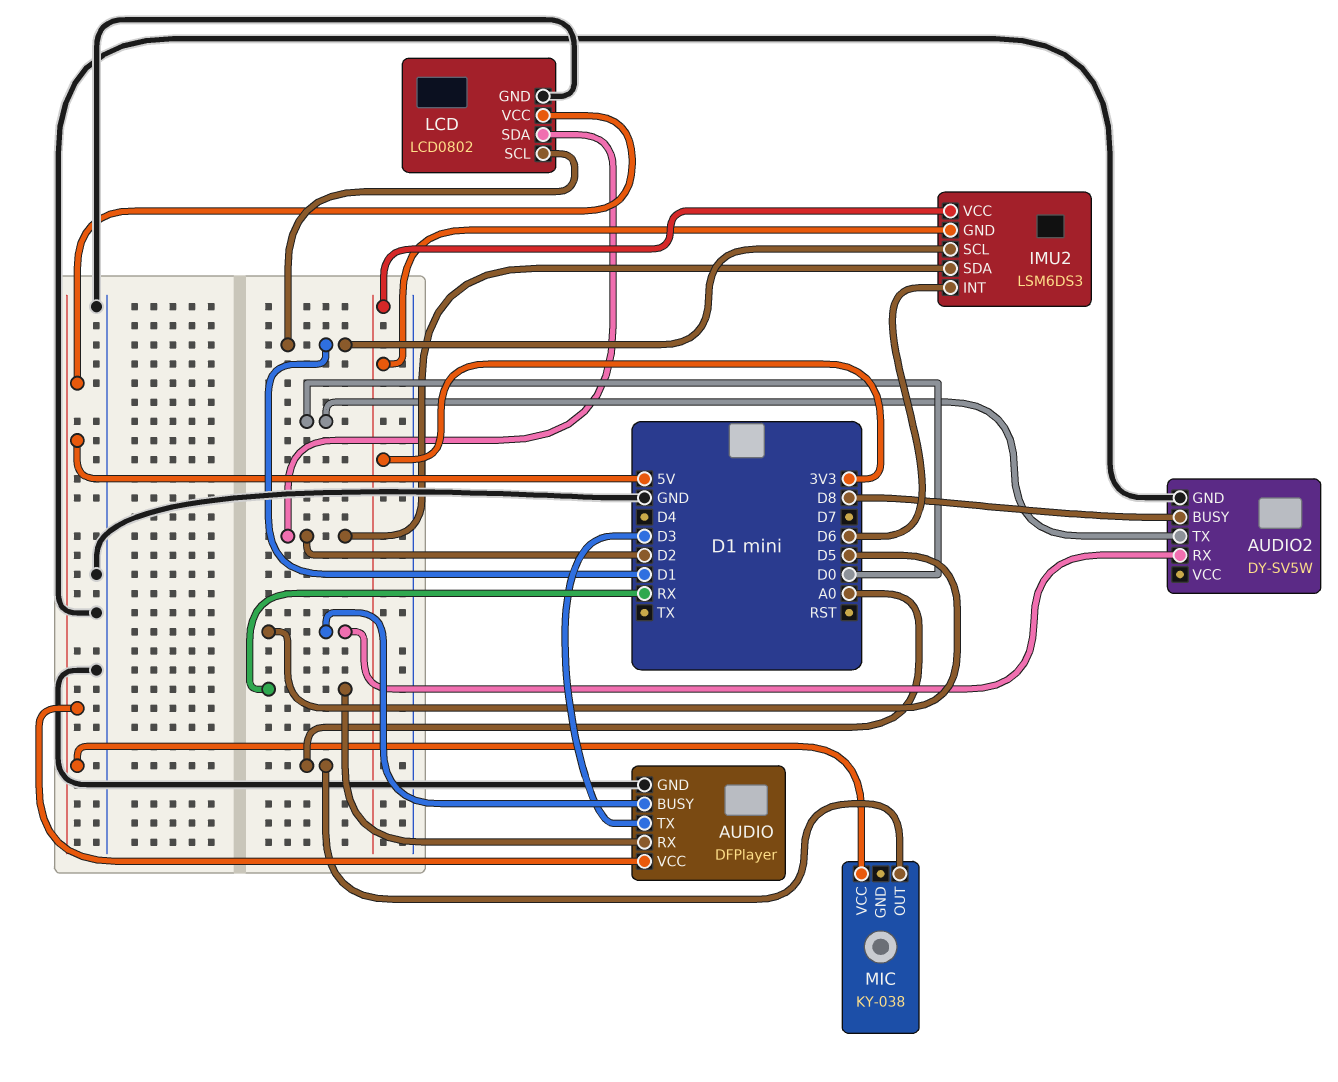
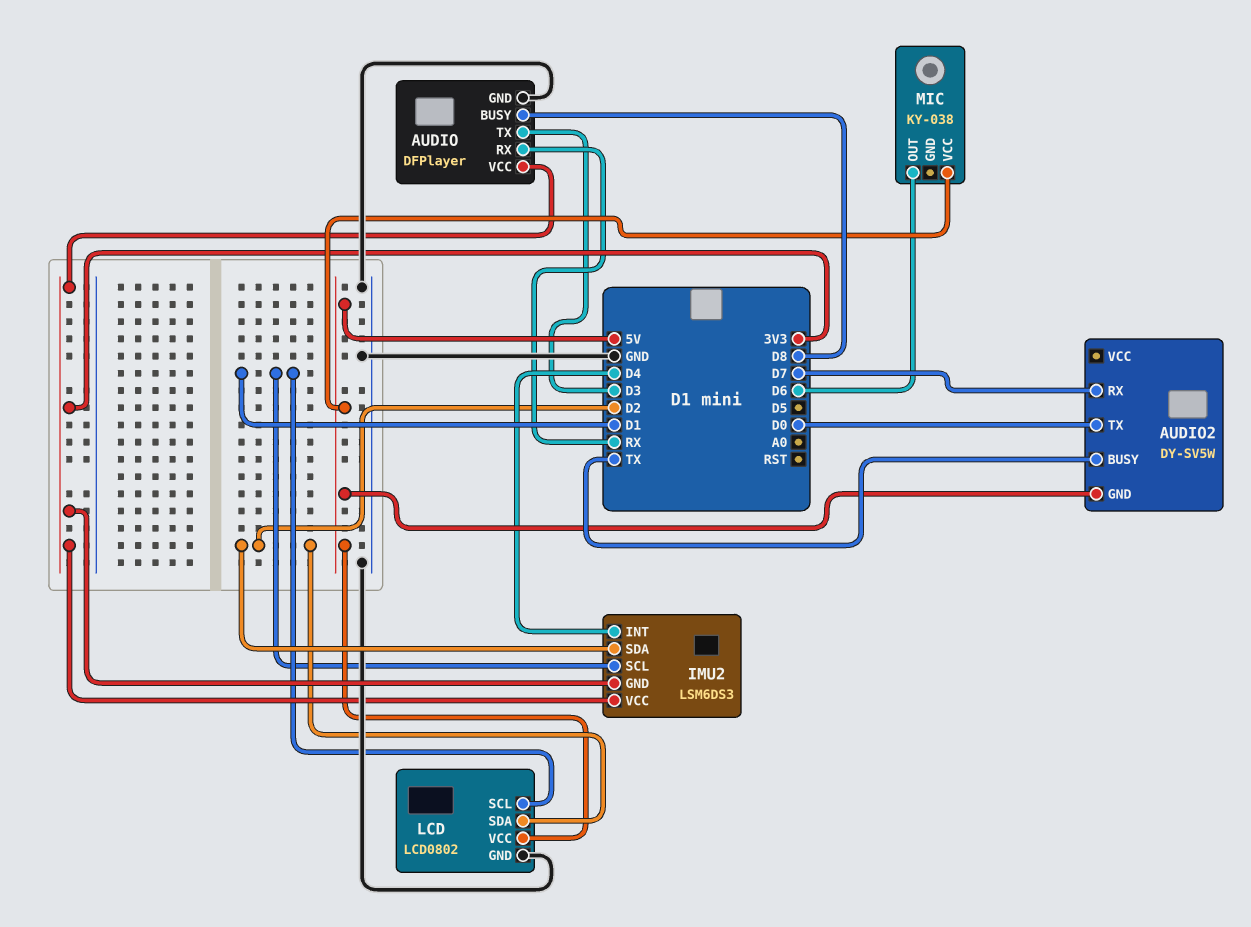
AUDIO pin BUSY: D5 -> D8
AUDIO pin VCC: 5V -> 3V3
AUDIO2 pin BUSY: D8 -> TX
AUDIO2 pin GND: GND -> 5V
AUDIO2 pin RX: D5 -> D7
IMU2 pin INT: D6 -> D4
MIC pin OUT: A0 -> D6

